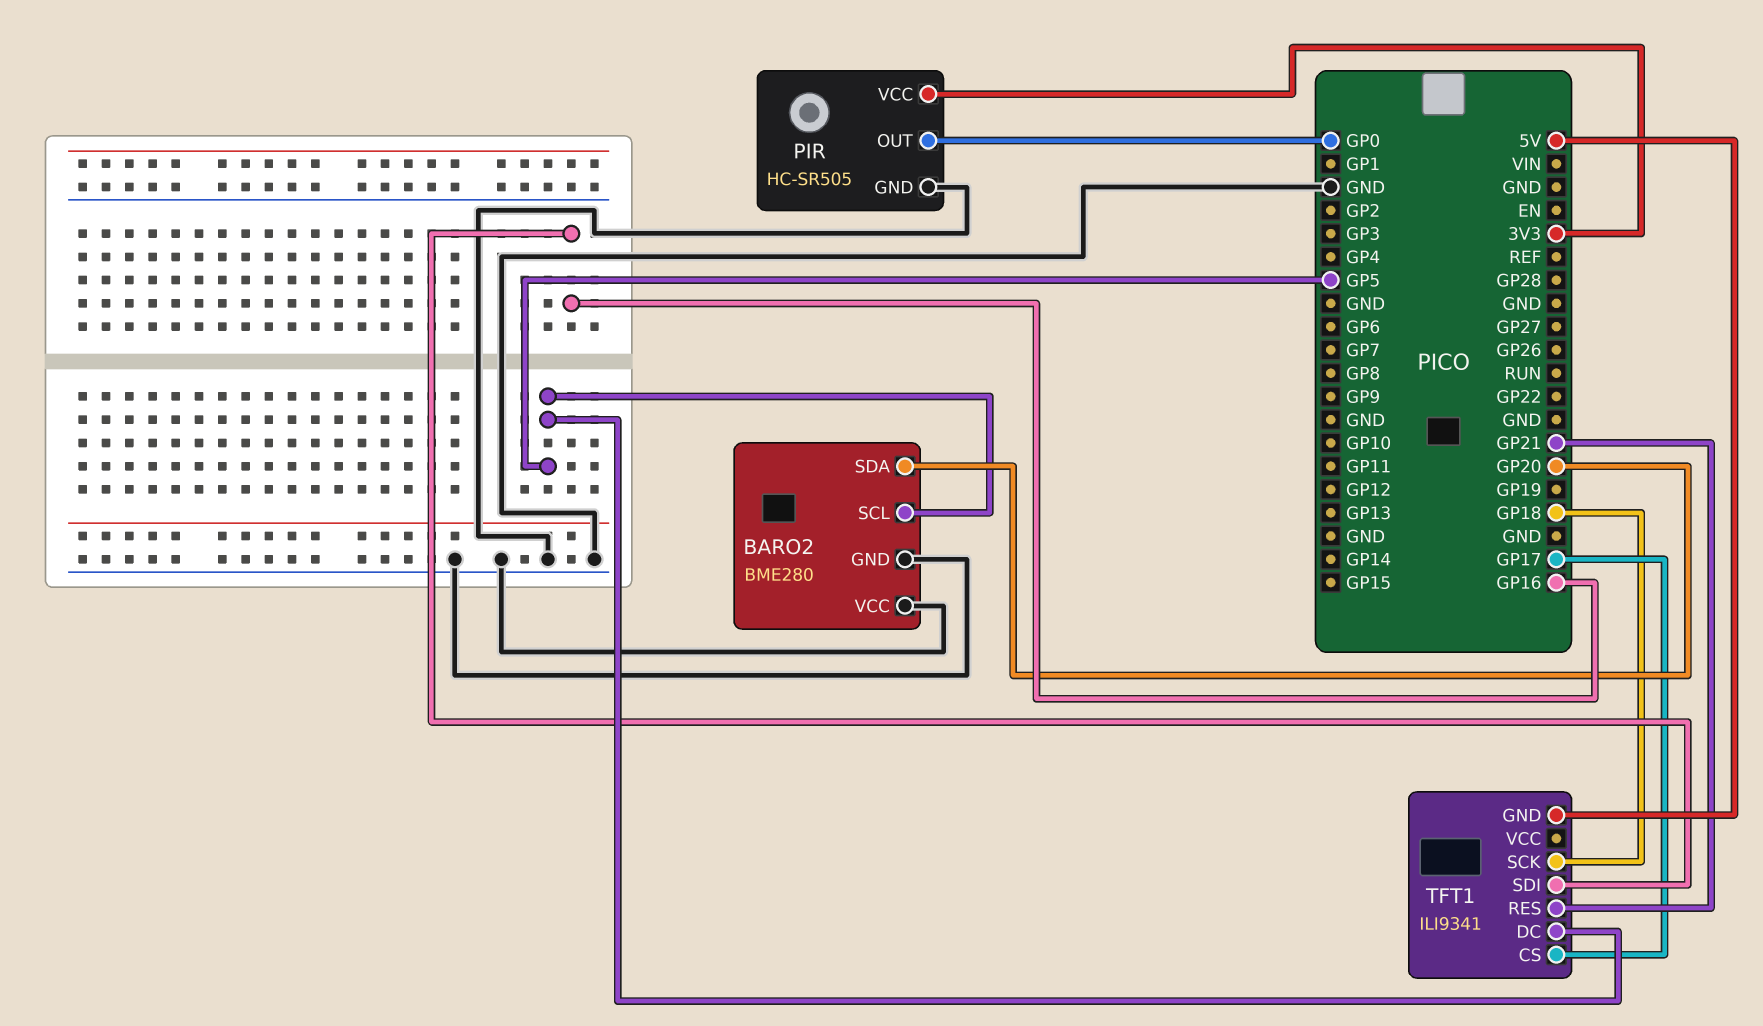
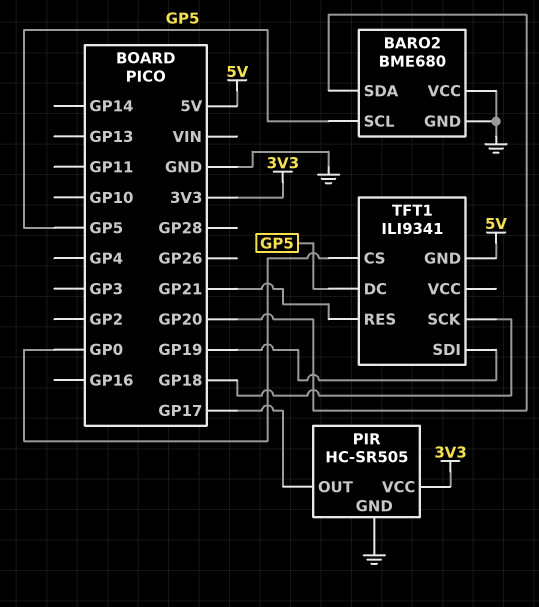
BARO2: BME280 -> BME680
PIR pin OUT: GP0 -> GP17
TFT1 pin CS: GP17 -> GP0
TFT1 pin SDI: GP16 -> GP19

